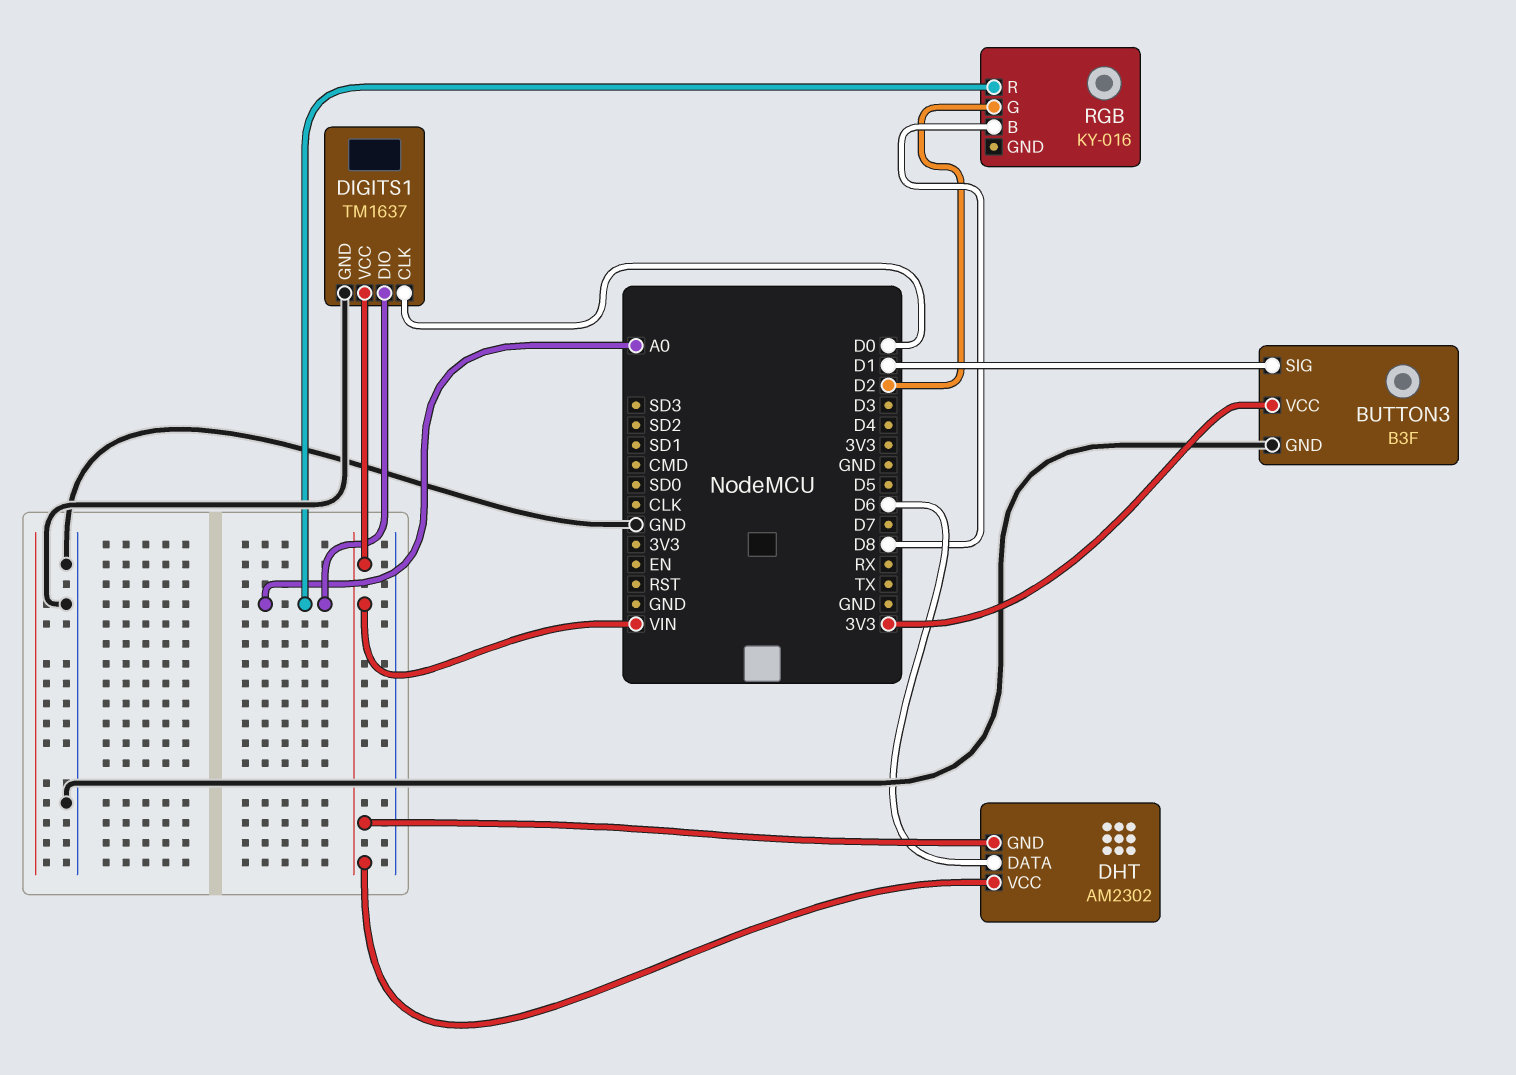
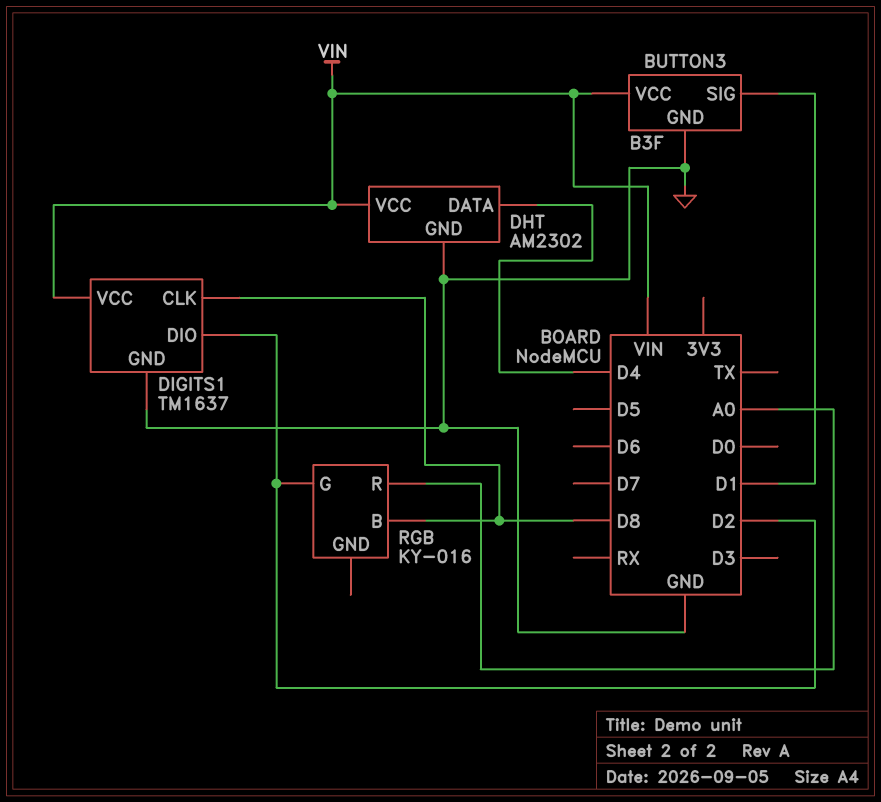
BUTTON3 pin VCC: 3V3 -> VIN
DHT pin DATA: D6 -> D4
DHT pin GND: VIN -> GND
DIGITS1 pin CLK: D0 -> D8
DIGITS1 pin DIO: A0 -> D2

